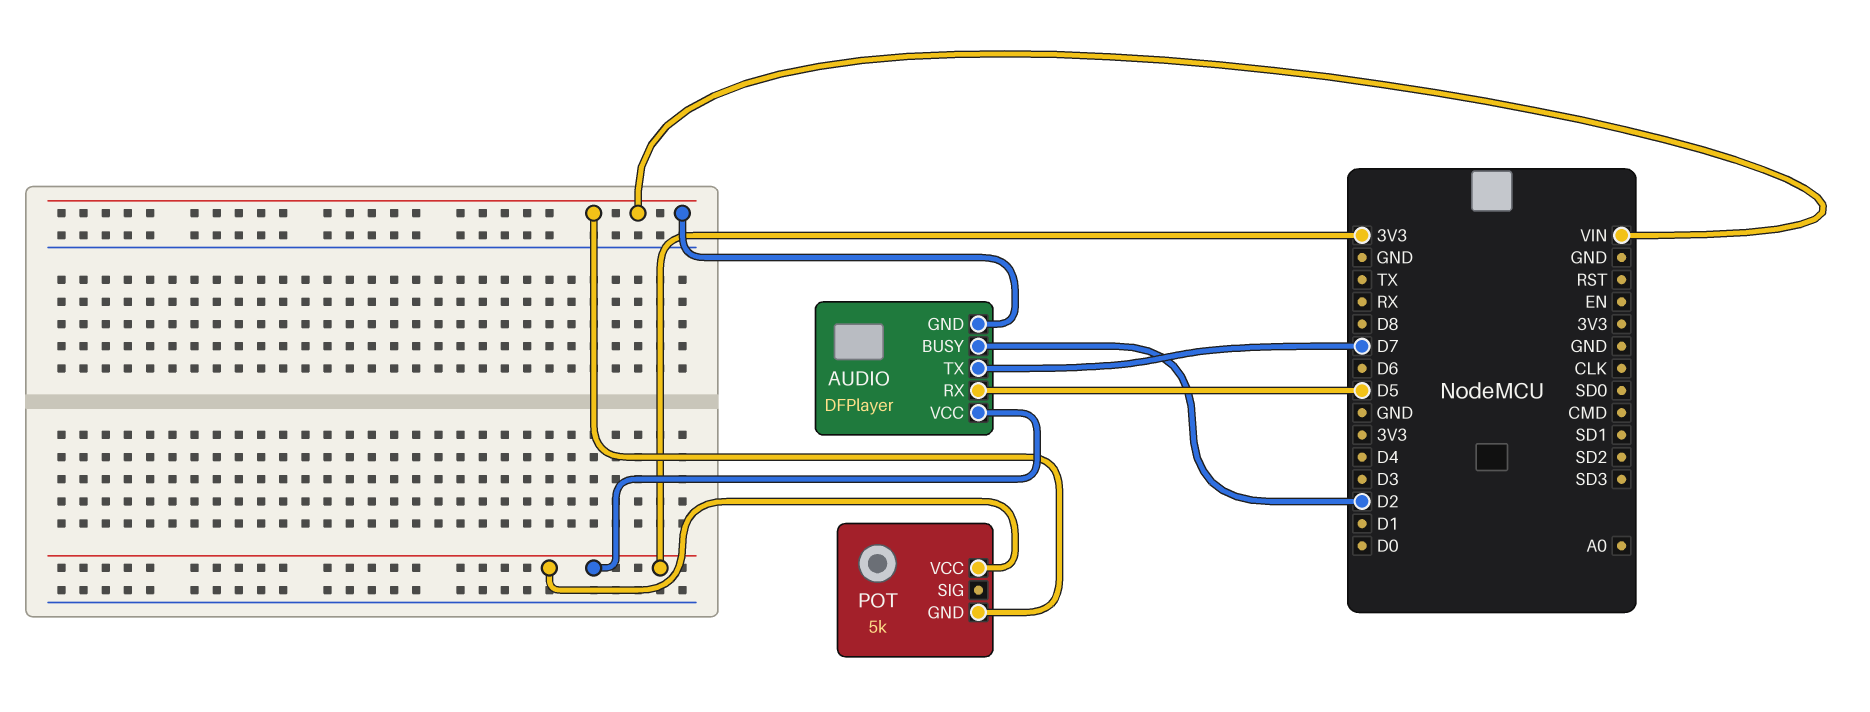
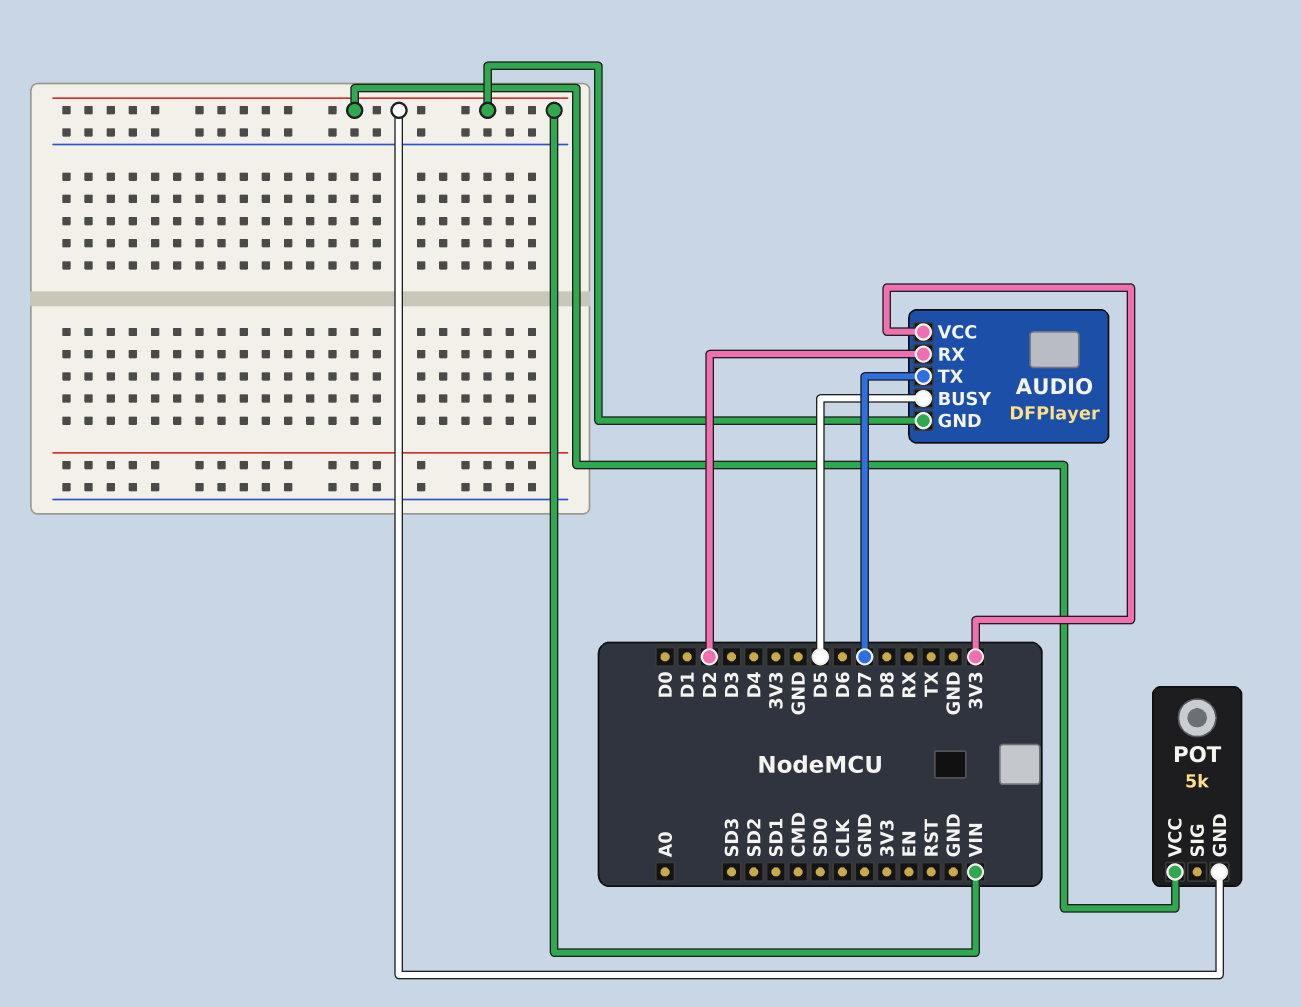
AUDIO pin BUSY: D2 -> D5
AUDIO pin RX: D5 -> D2
POT pin VCC: 3V3 -> VIN

